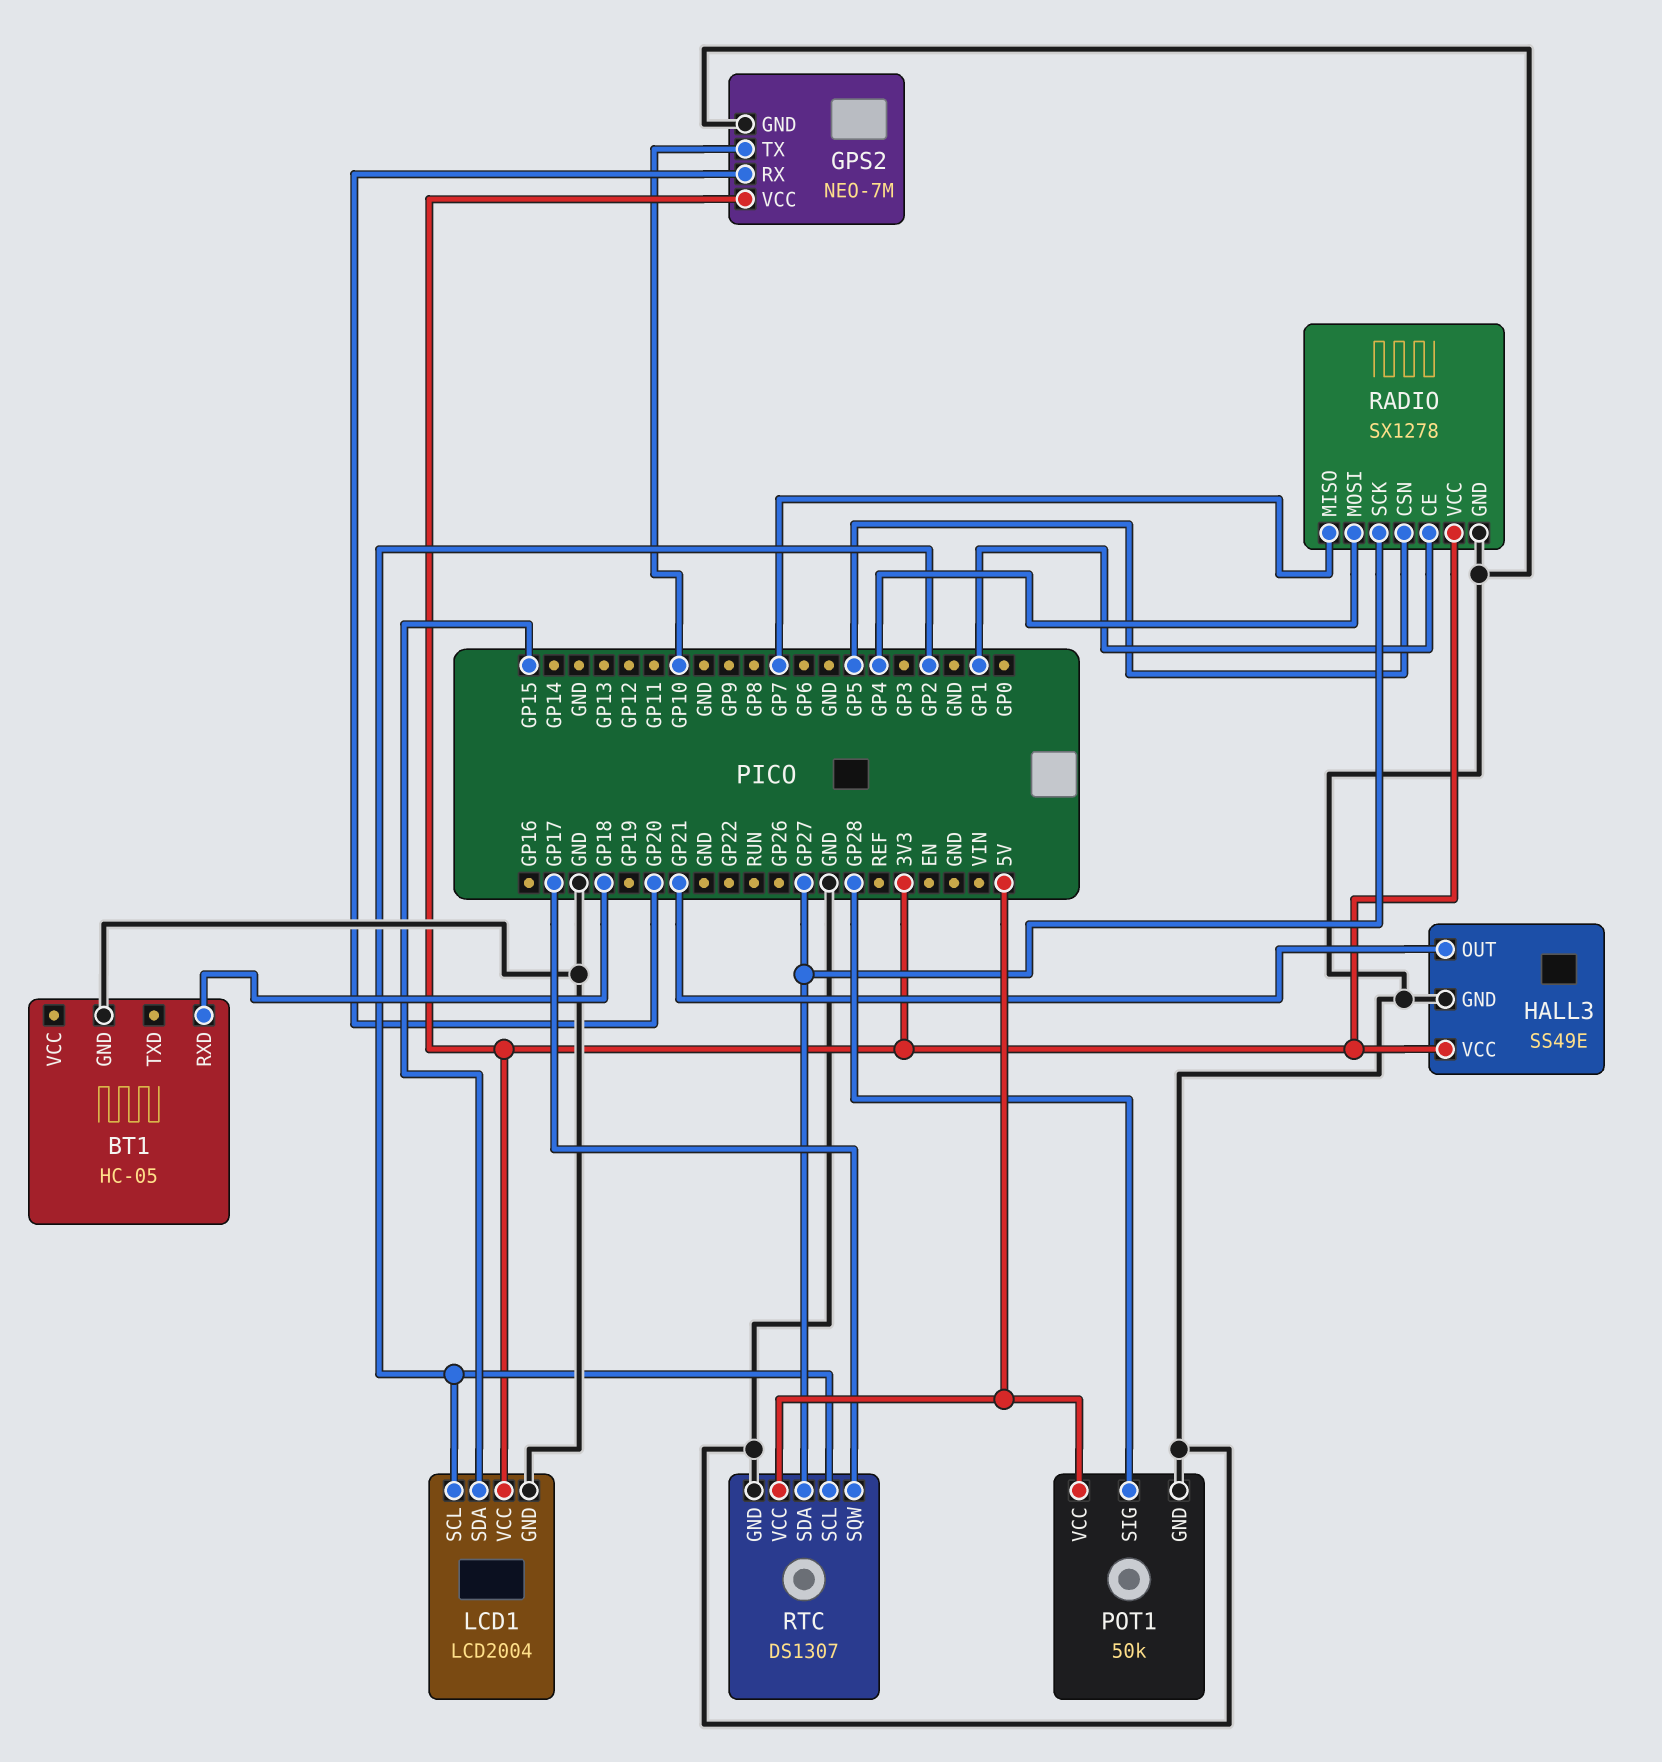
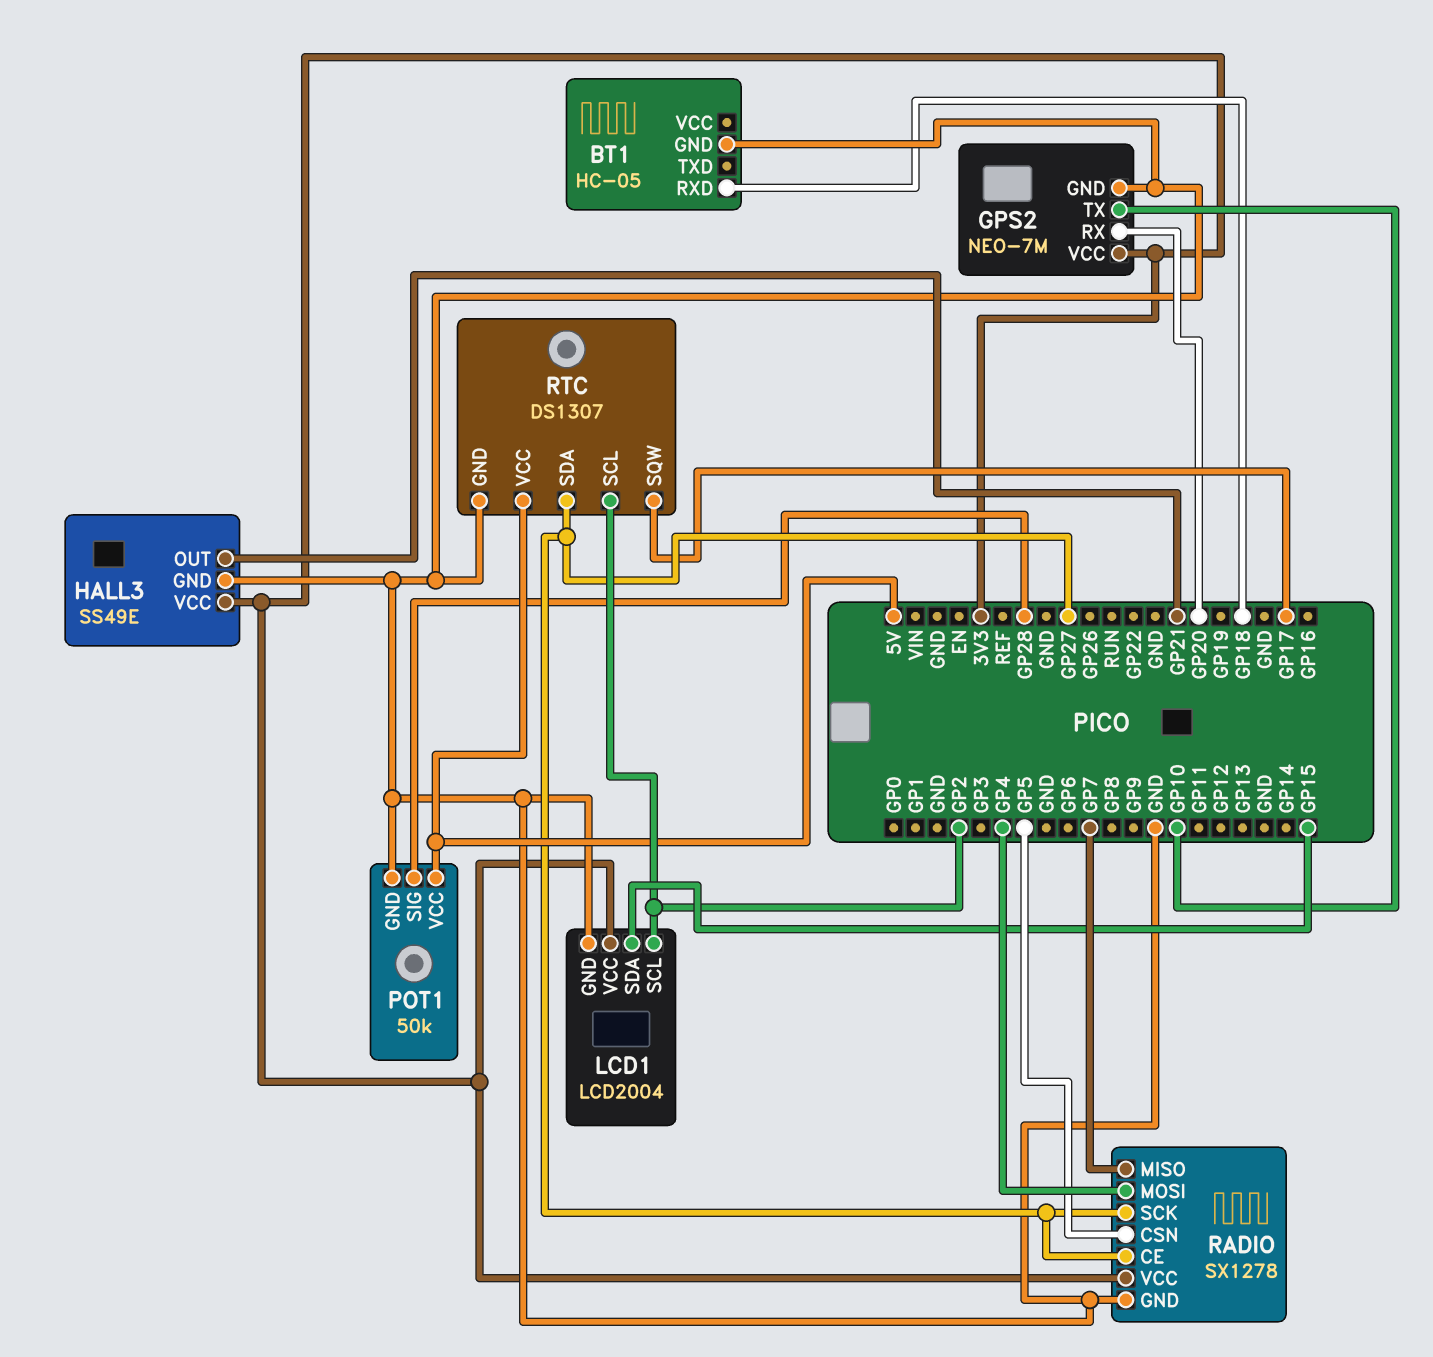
RADIO pin CE: GP1 -> GP27

